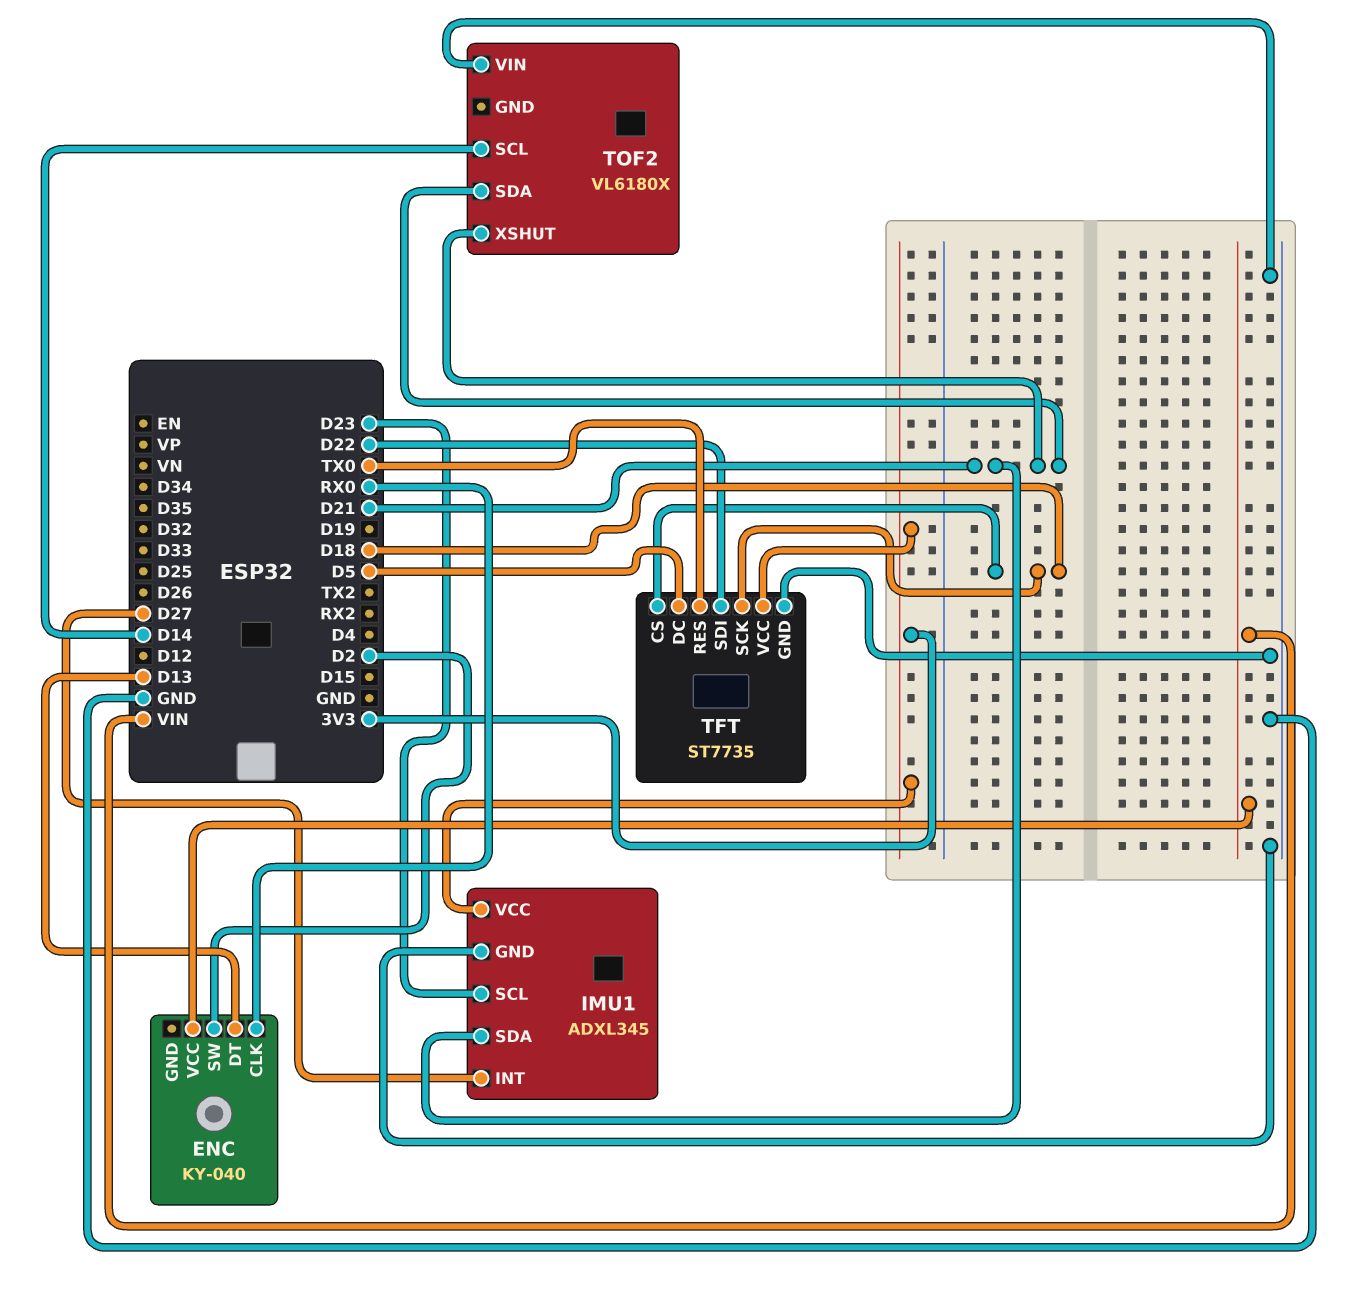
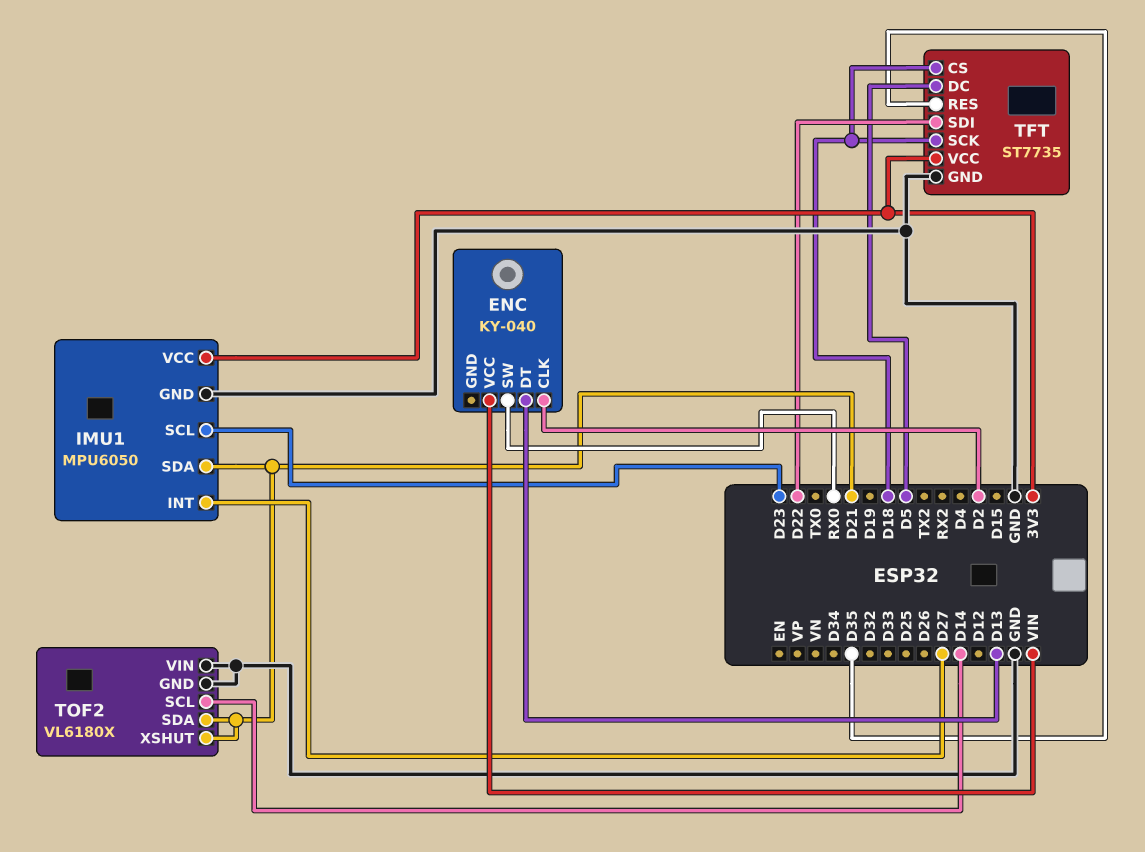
ENC pin CLK: RX0 -> D2
ENC pin SW: D2 -> RX0
IMU1: ADXL345 -> MPU6050
TFT pin RES: TX0 -> D35
TOF2 pin GND: none -> GND

